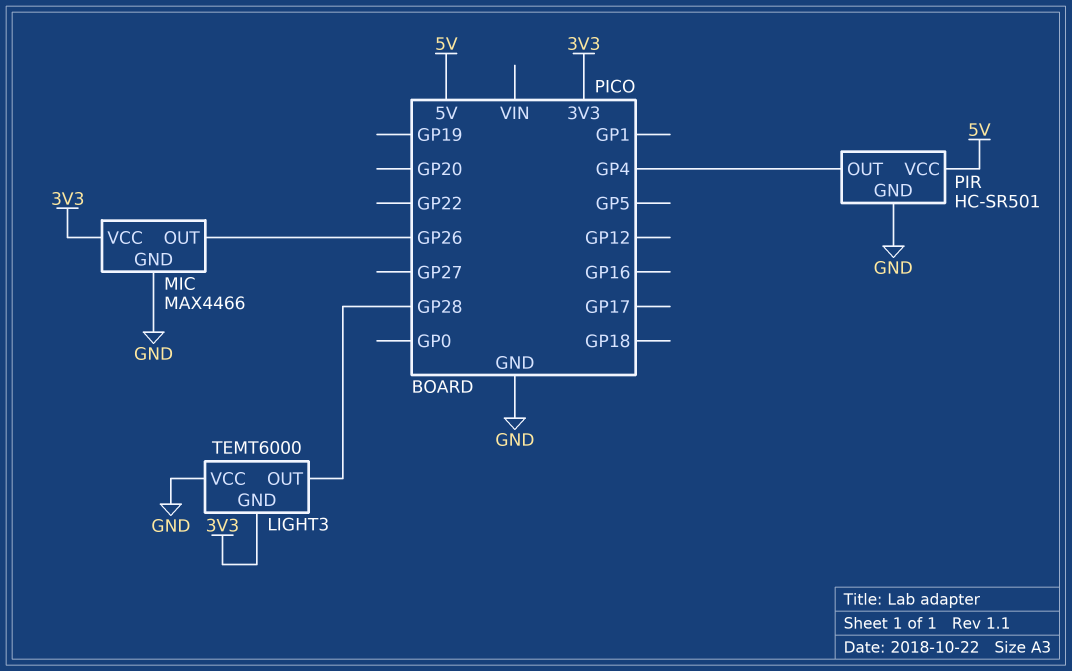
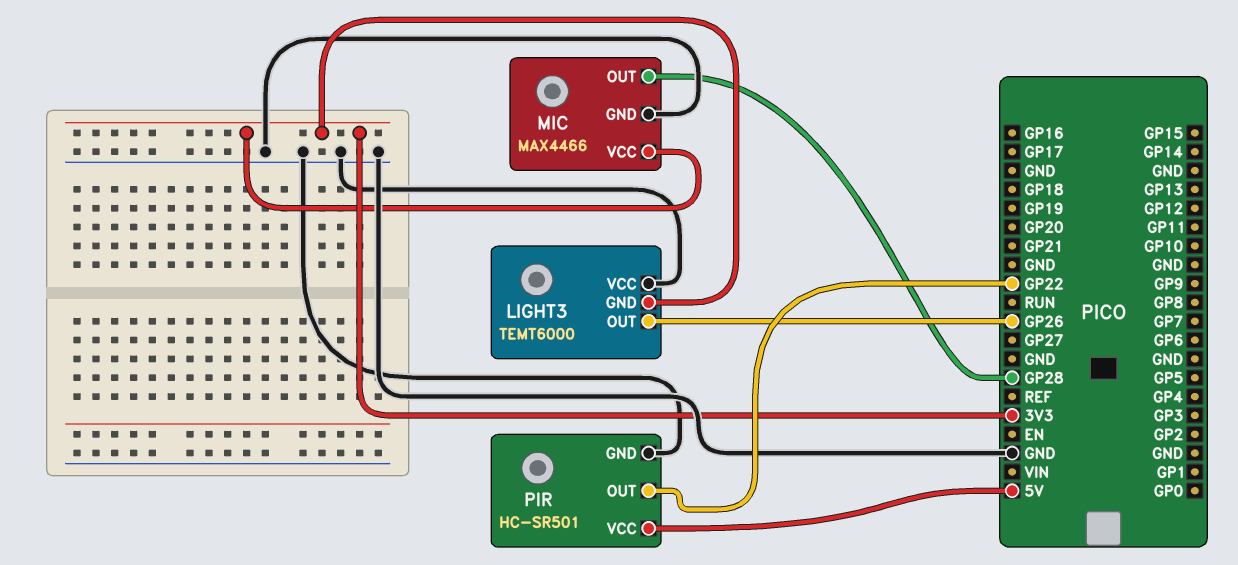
LIGHT3 pin OUT: GP28 -> GP26
MIC pin OUT: GP26 -> GP28
PIR pin OUT: GP4 -> GP22

